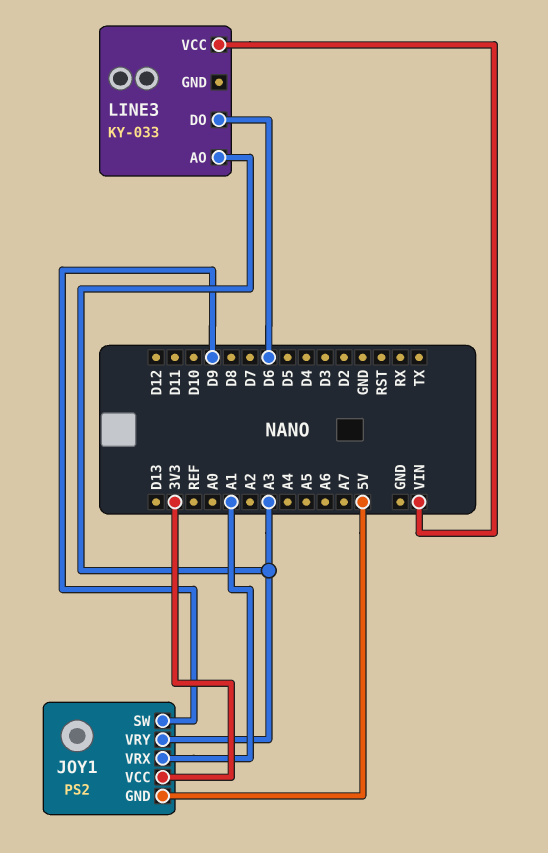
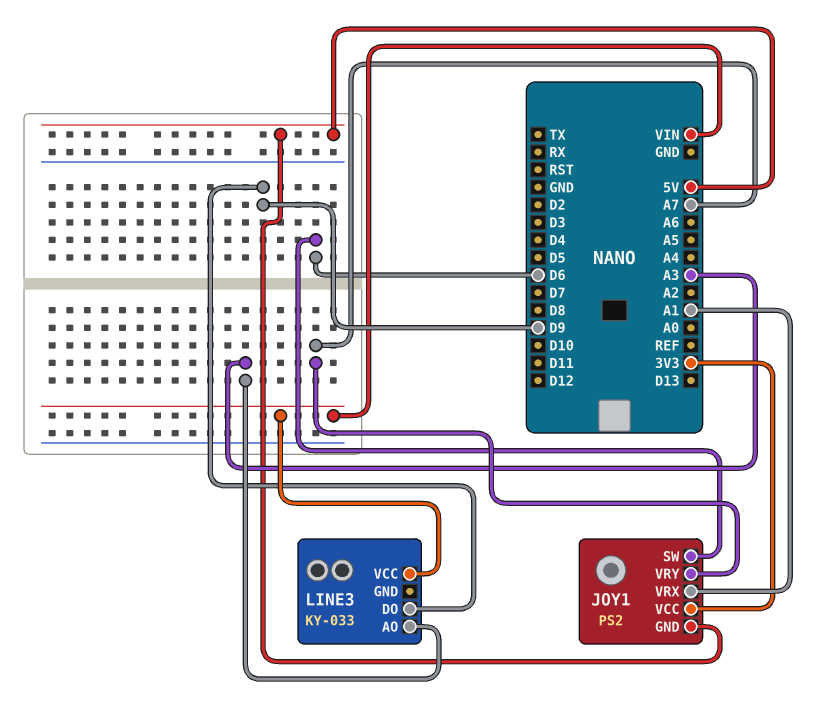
JOY1 pin SW: D9 -> D6
JOY1 pin VRY: A3 -> A7
LINE3 pin DO: D6 -> D9

